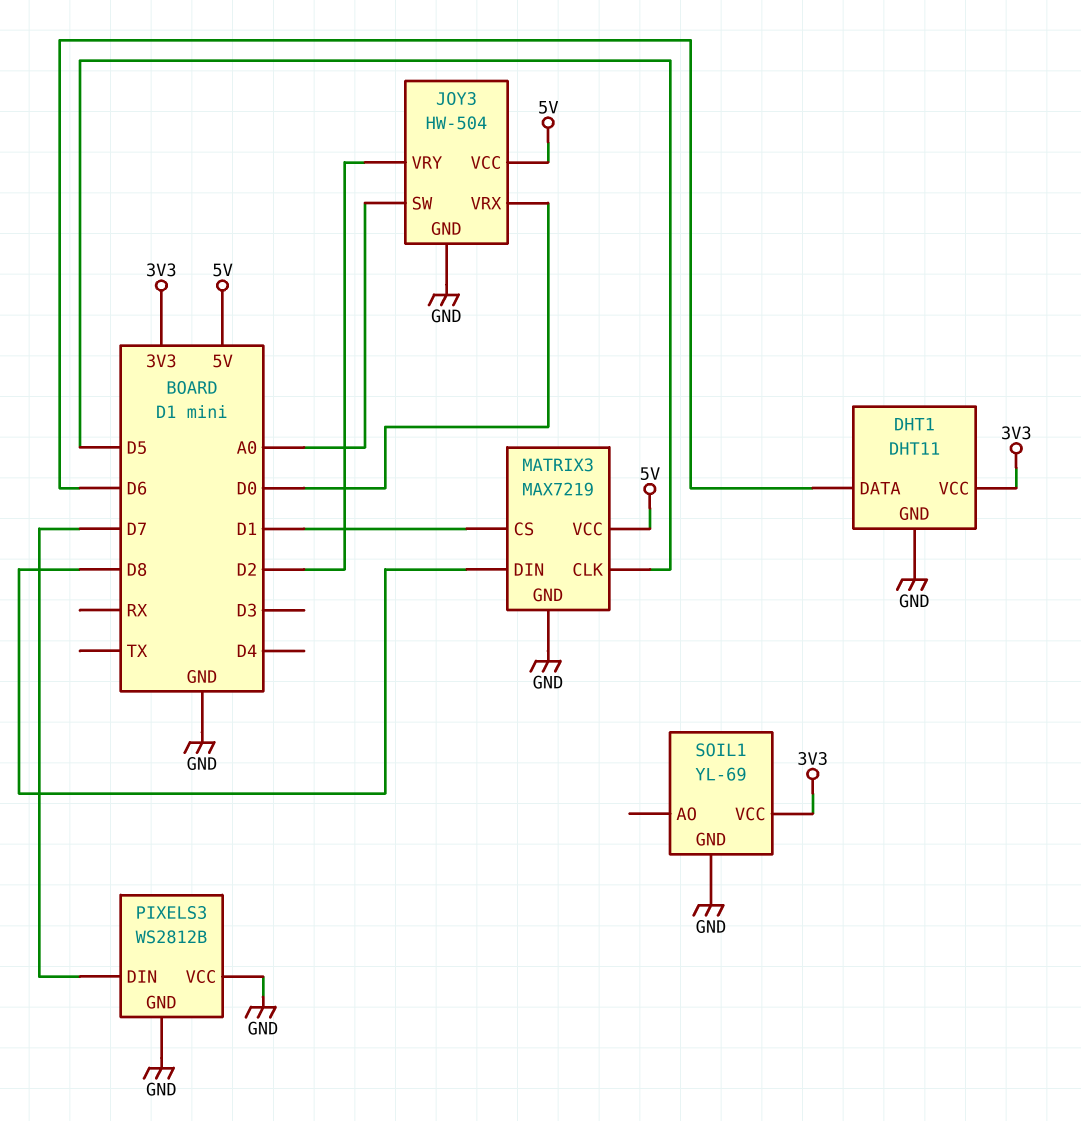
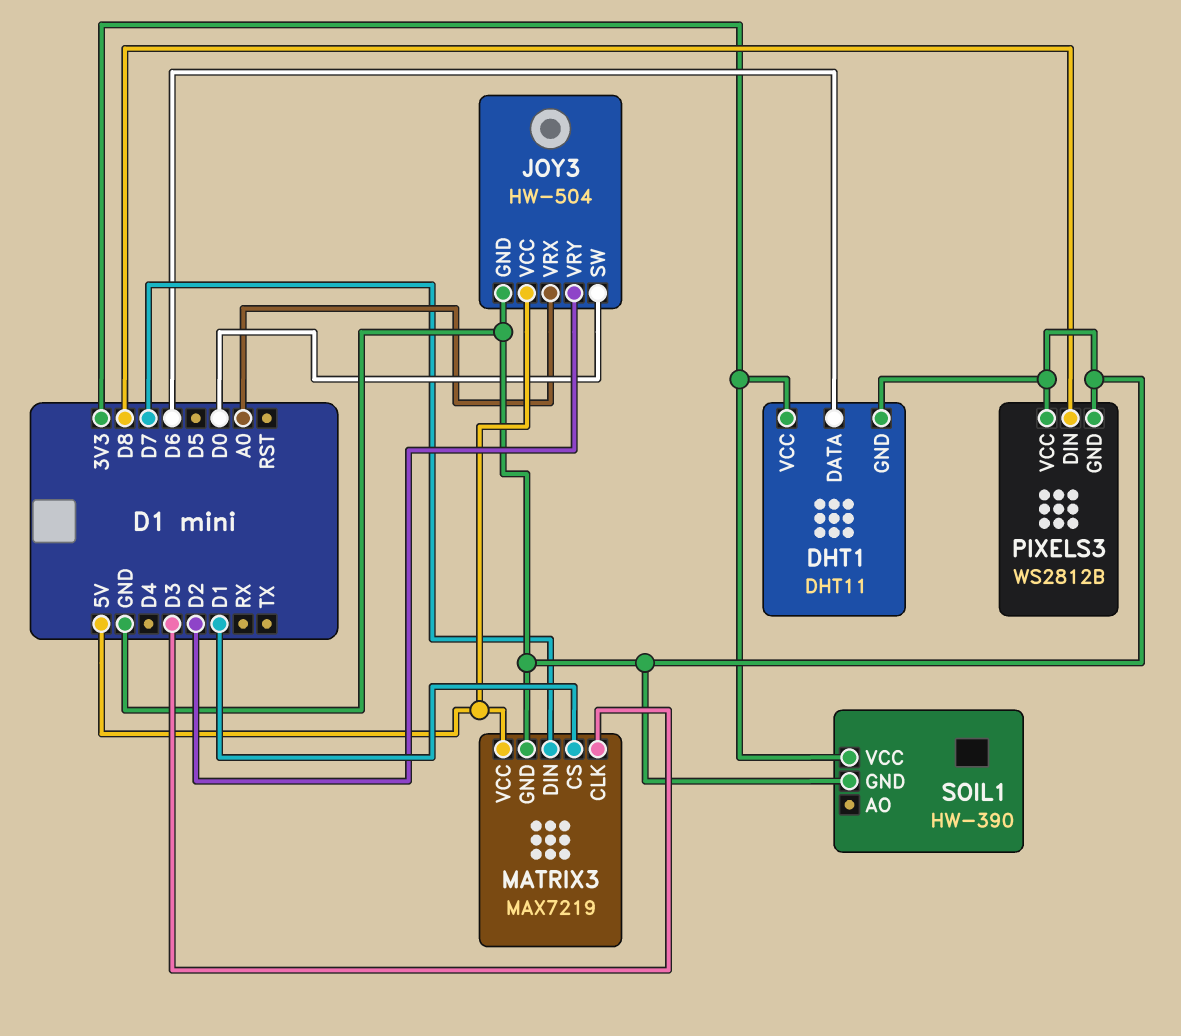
JOY3 pin SW: A0 -> D0
JOY3 pin VRX: D0 -> A0
MATRIX3 pin CLK: D5 -> D3
MATRIX3 pin DIN: D8 -> D7
PIXELS3 pin DIN: D7 -> D8
SOIL1: YL-69 -> HW-390

